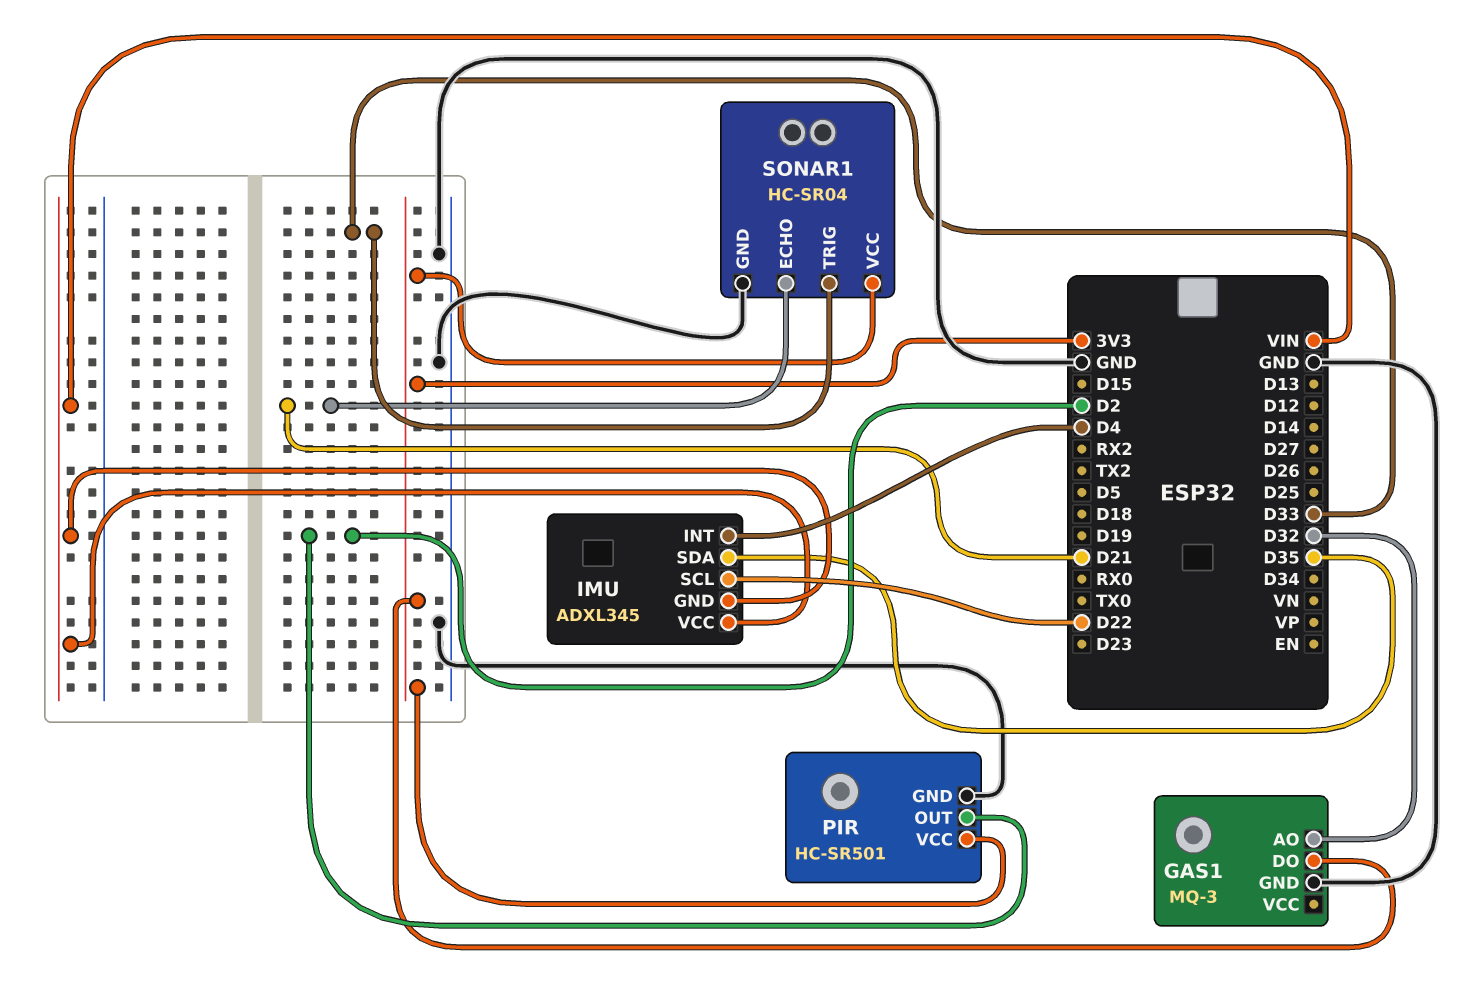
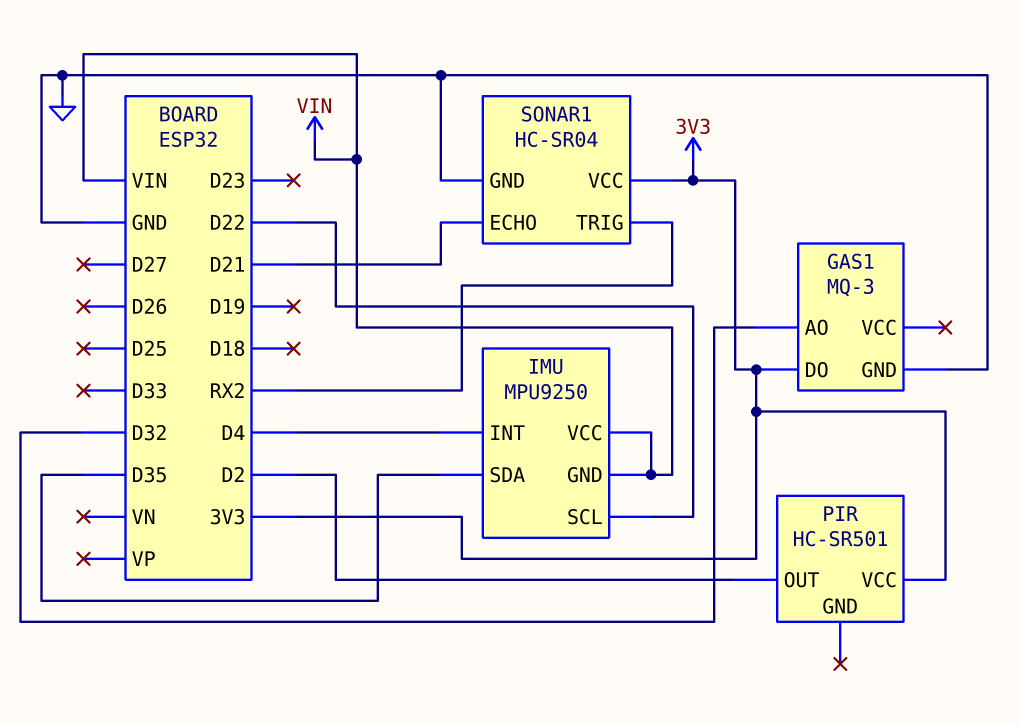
IMU: ADXL345 -> MPU9250
PIR pin GND: GND -> none
SONAR1 pin TRIG: D33 -> RX2

